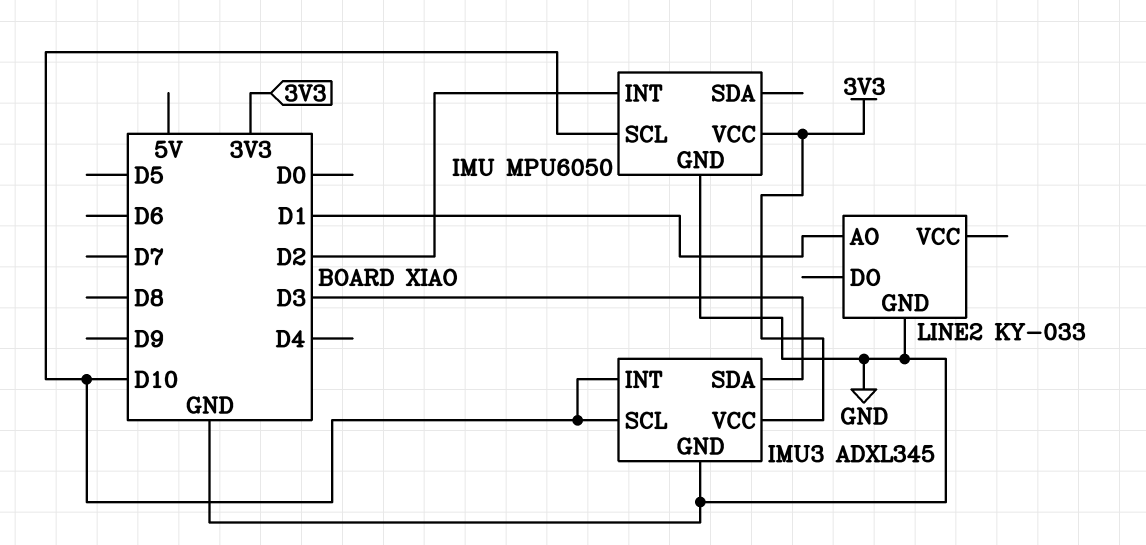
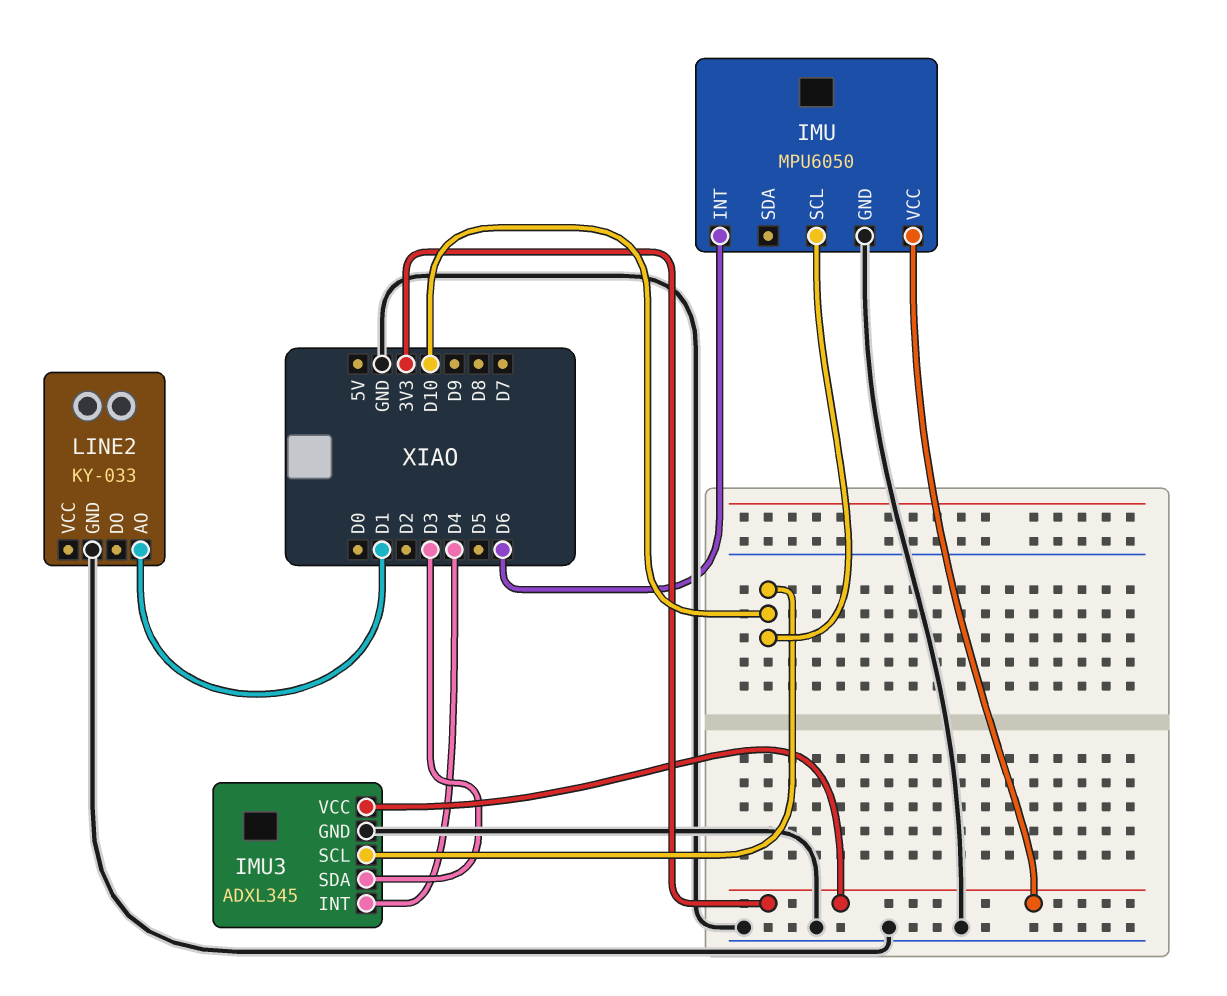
IMU pin INT: D2 -> D6
IMU3 pin INT: D10 -> D4

